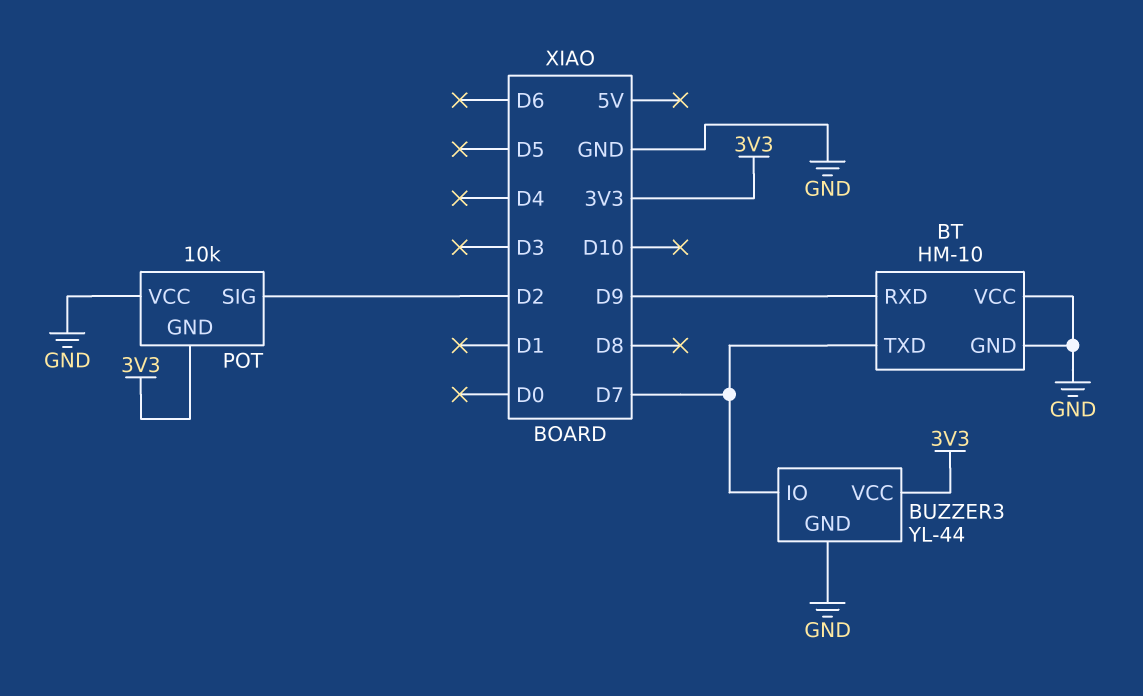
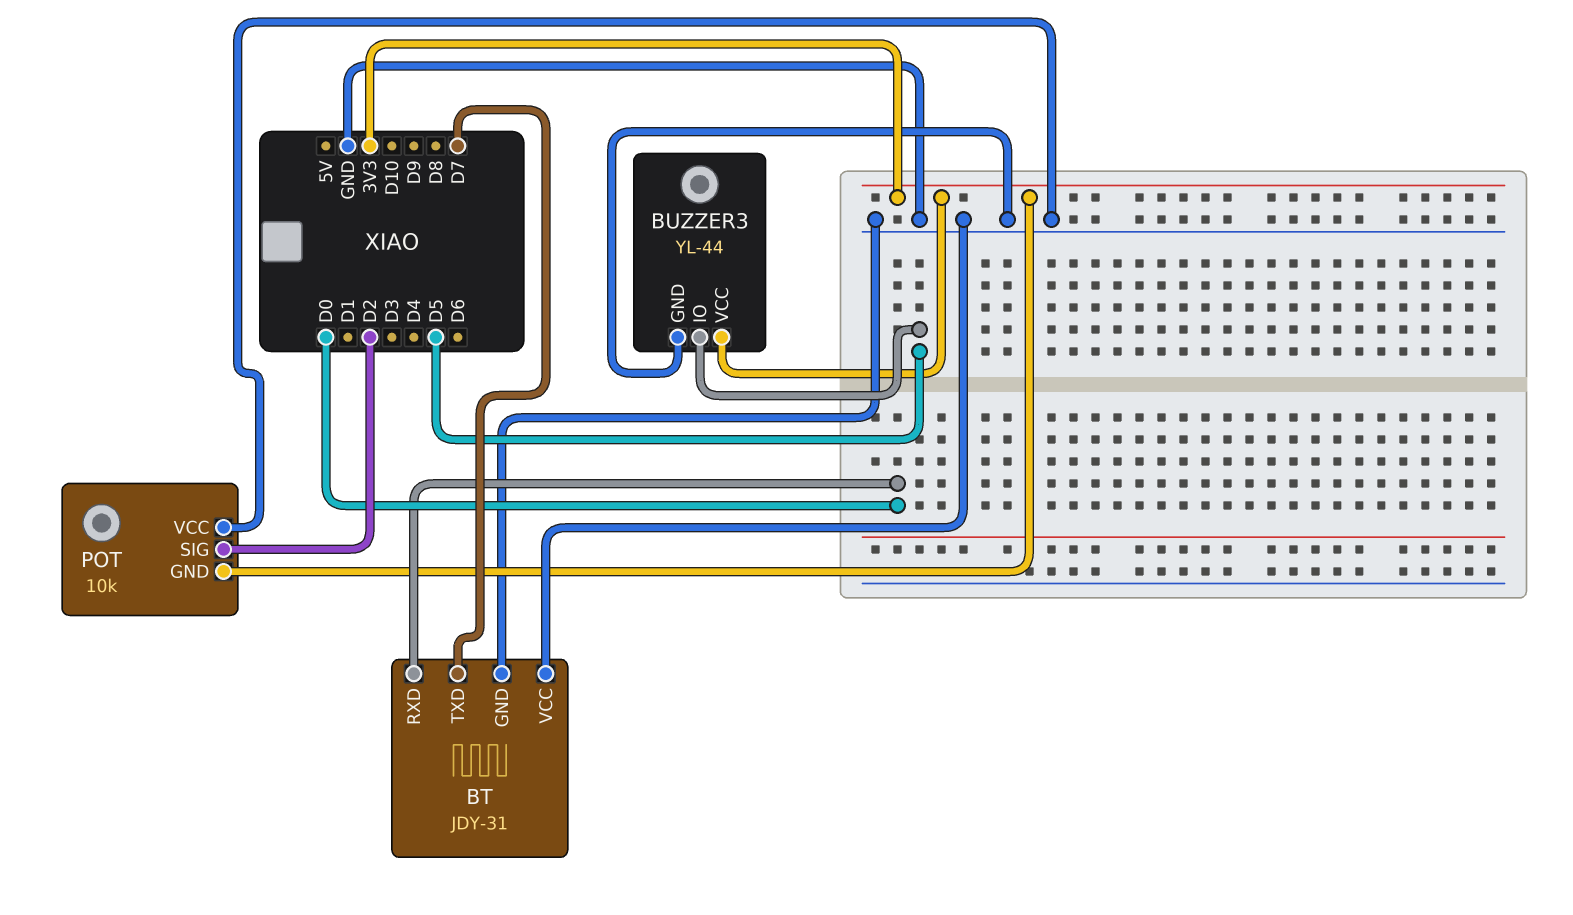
BT: HM-10 -> JDY-31
BT pin RXD: D9 -> D0
BUZZER3 pin IO: D7 -> D5

